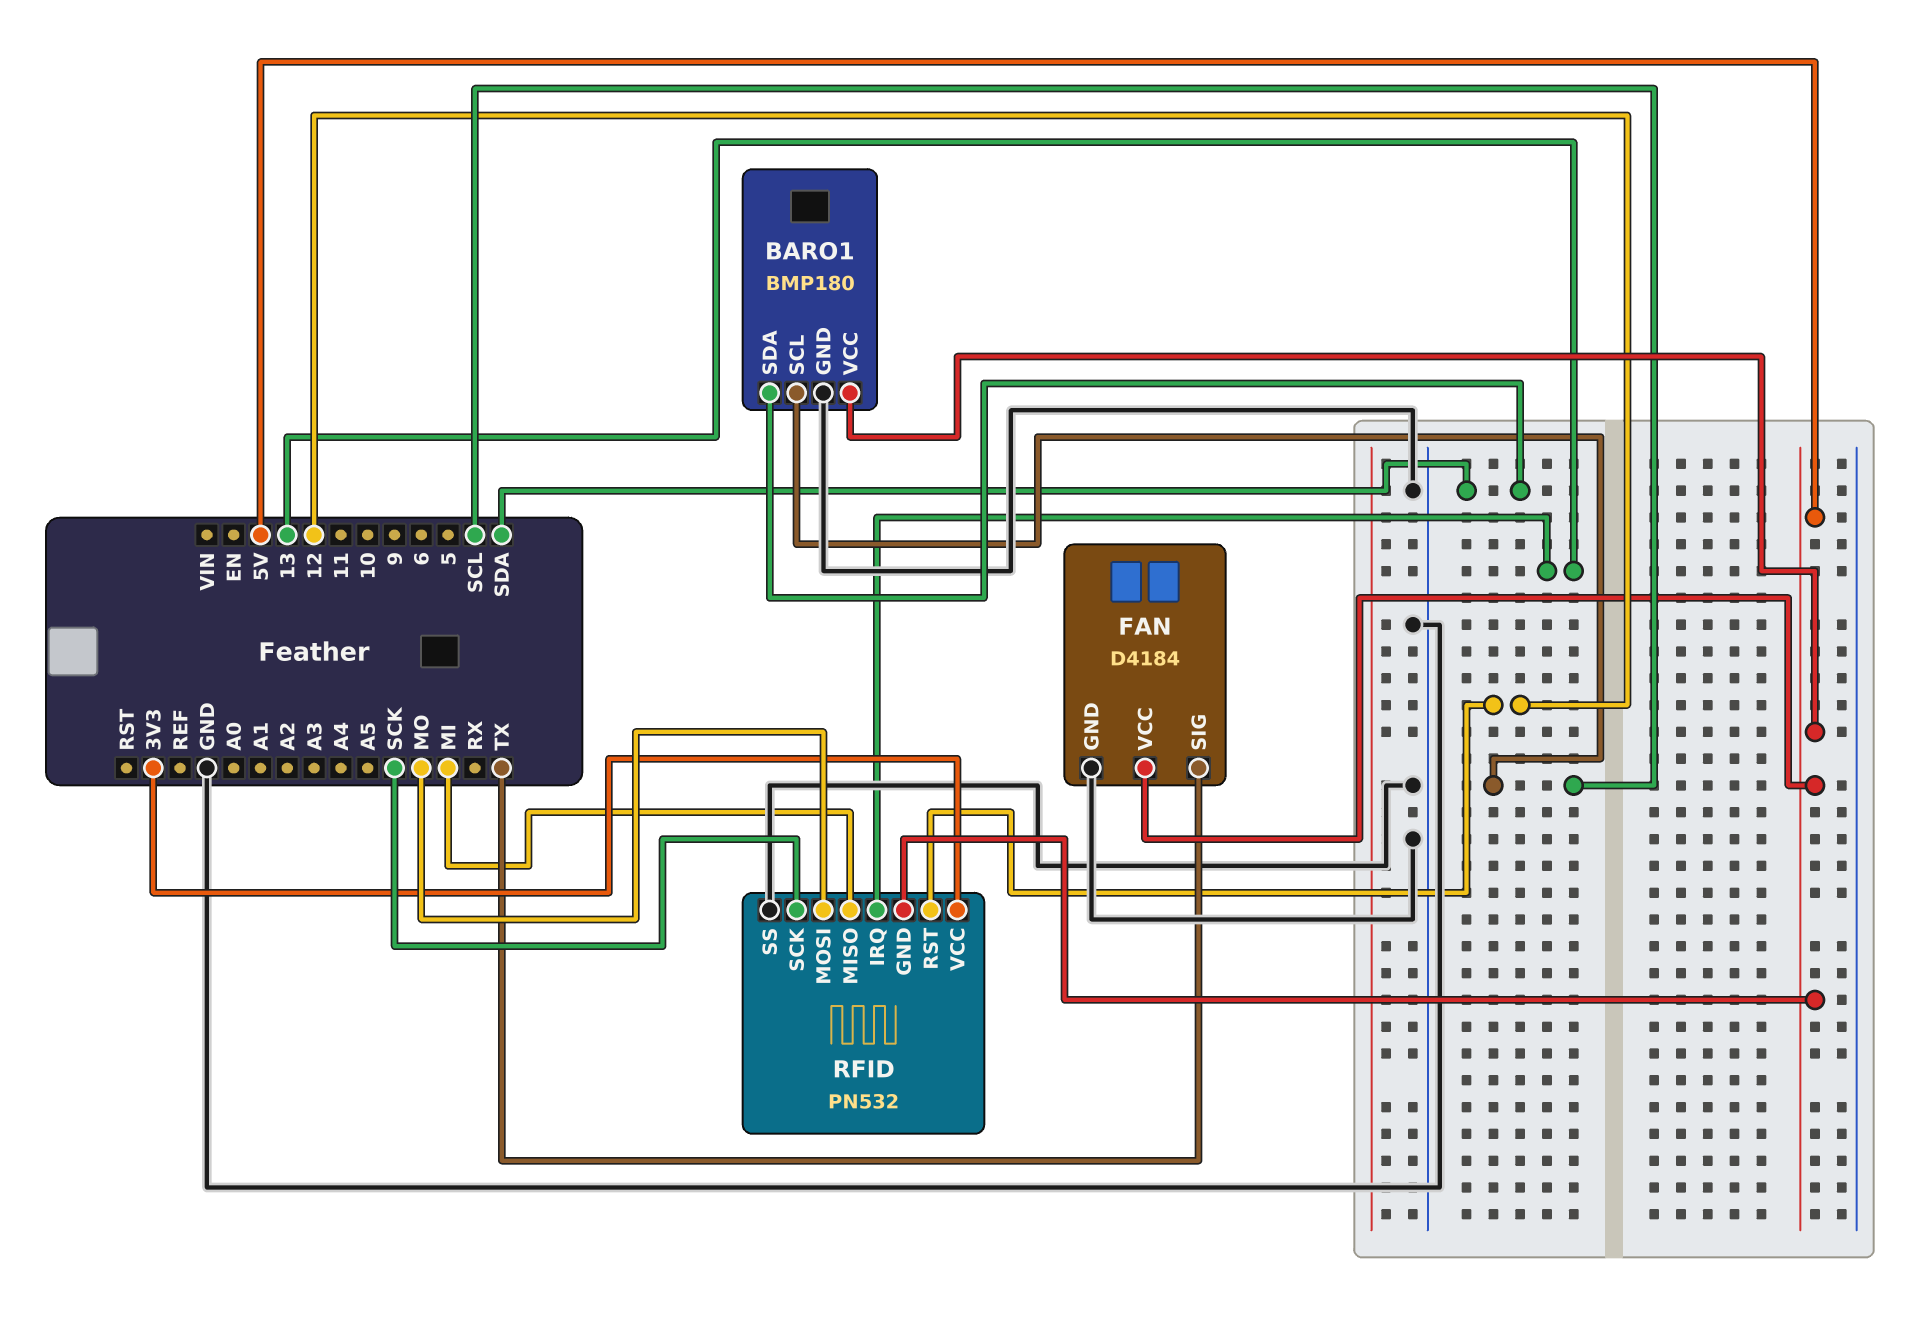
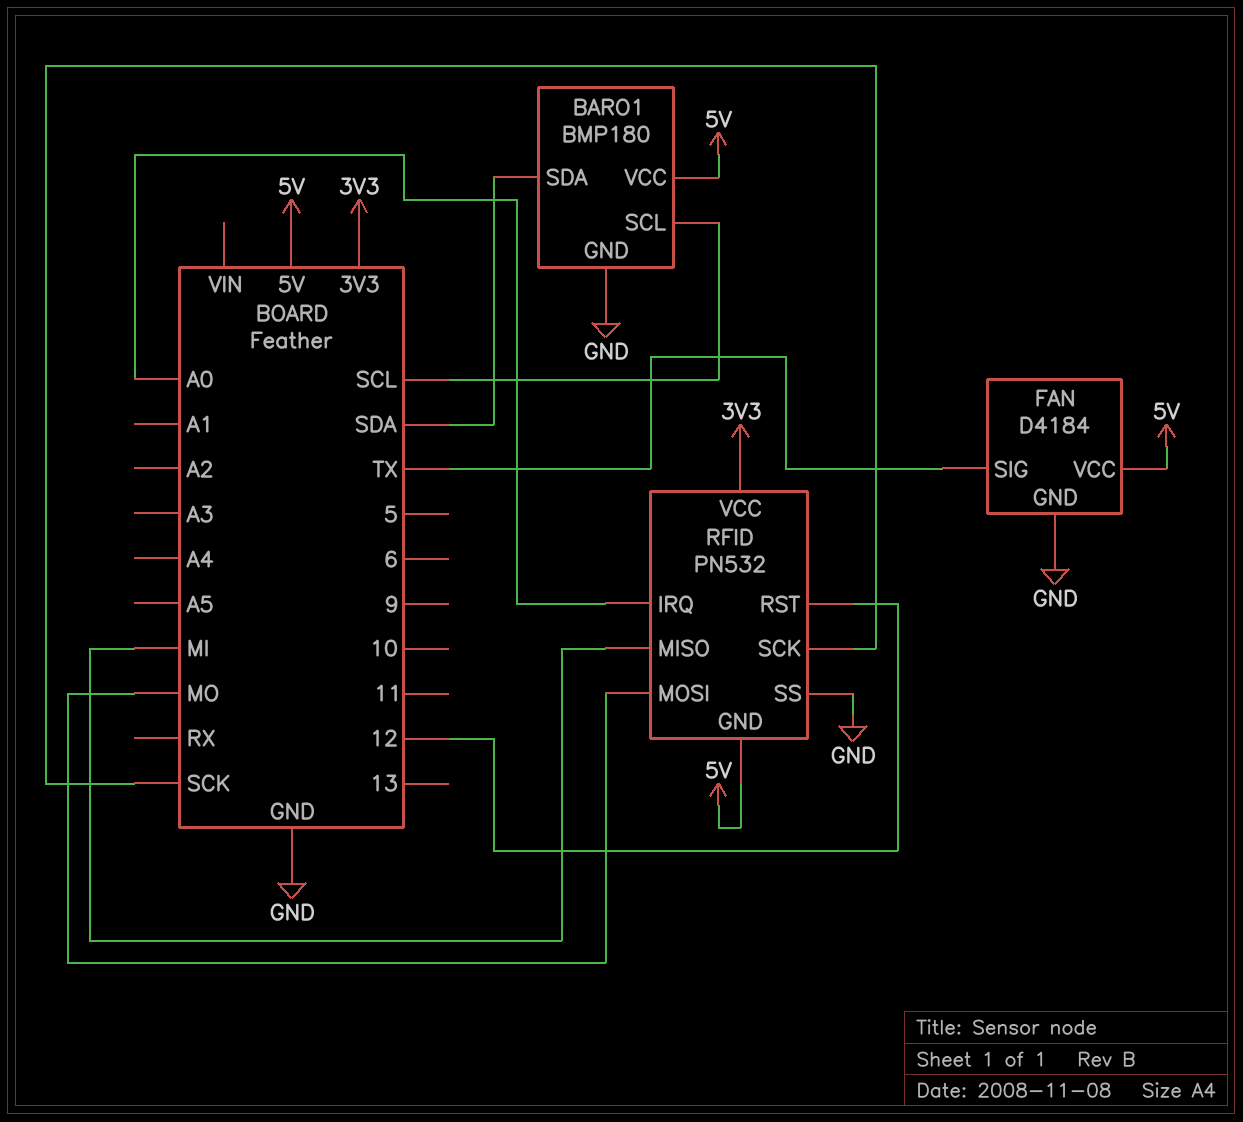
RFID pin IRQ: 13 -> A0

